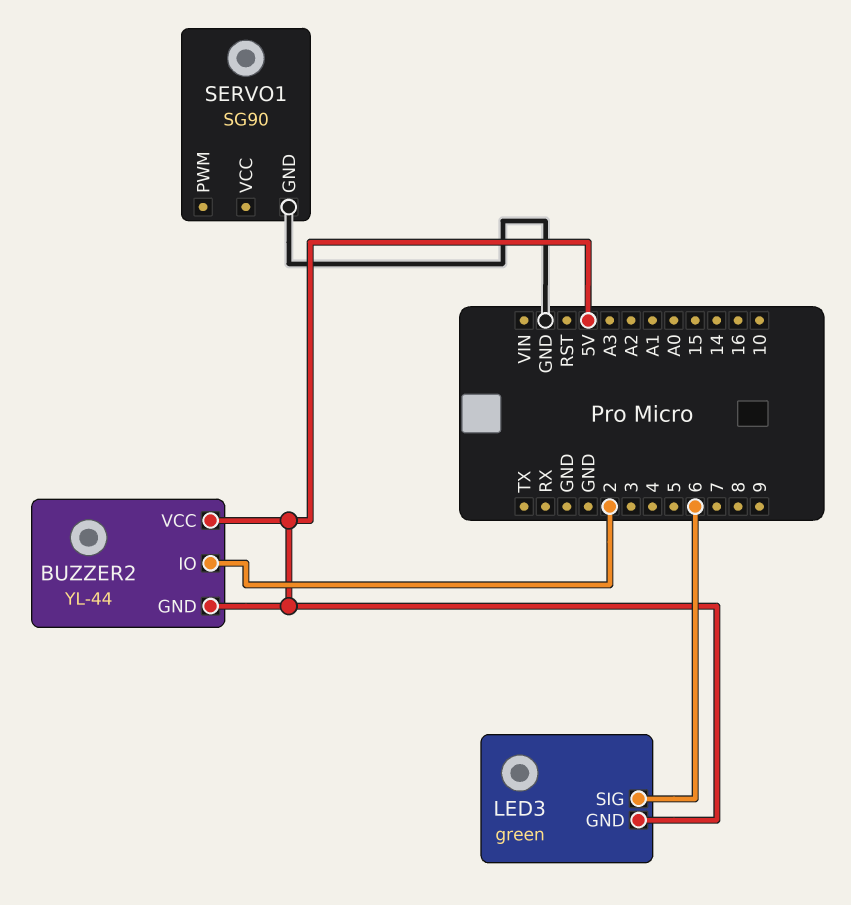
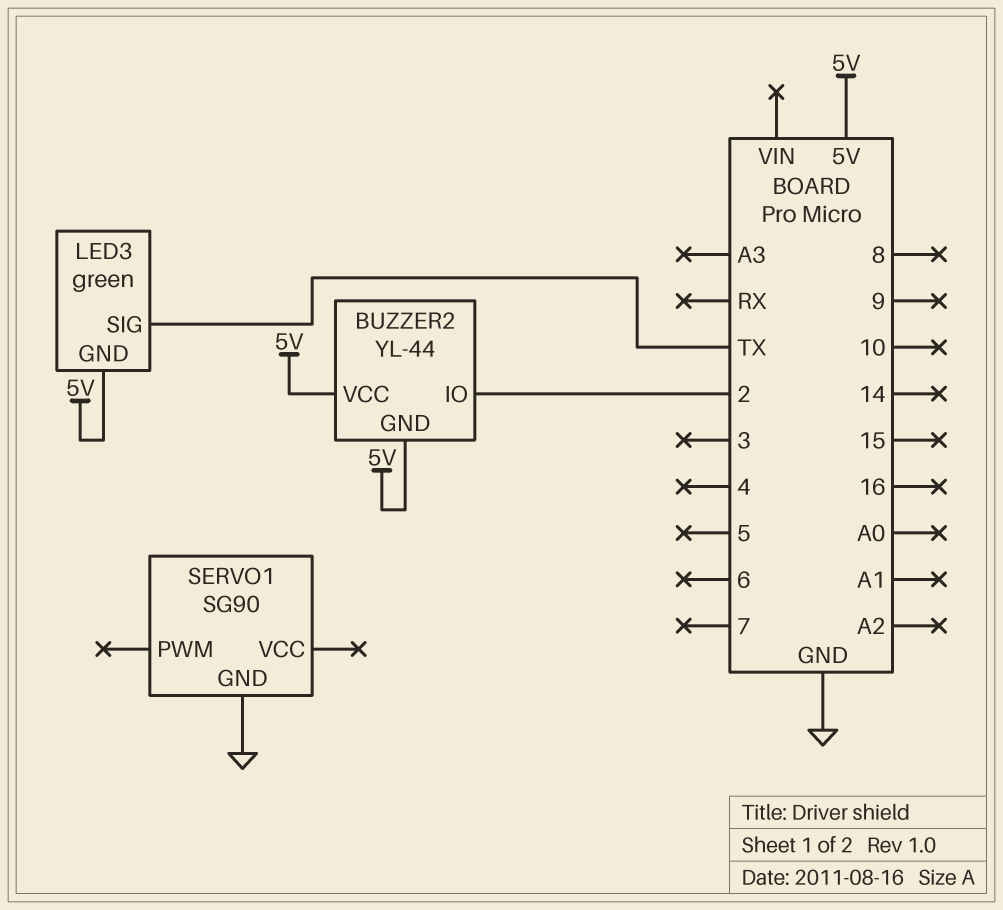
LED3 pin SIG: 6 -> TX

